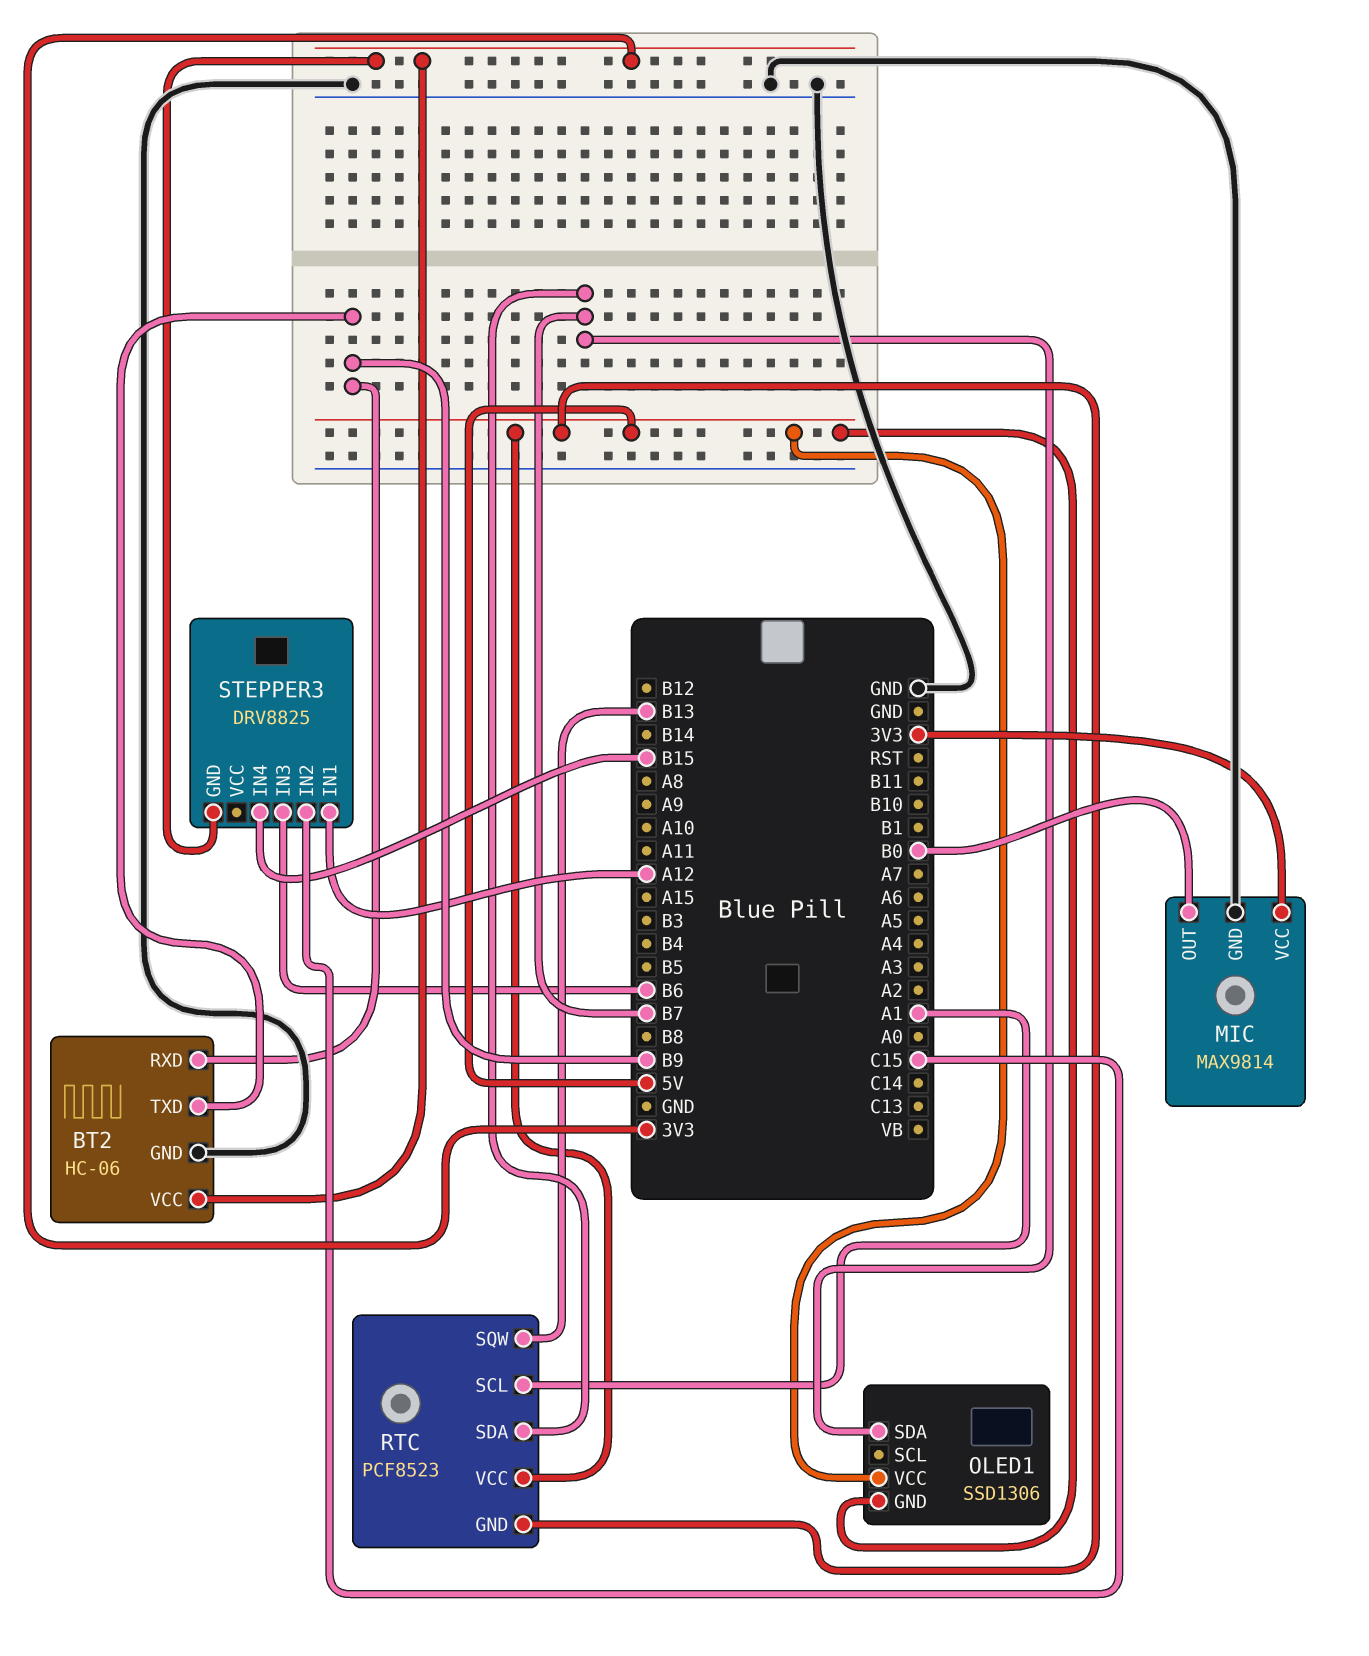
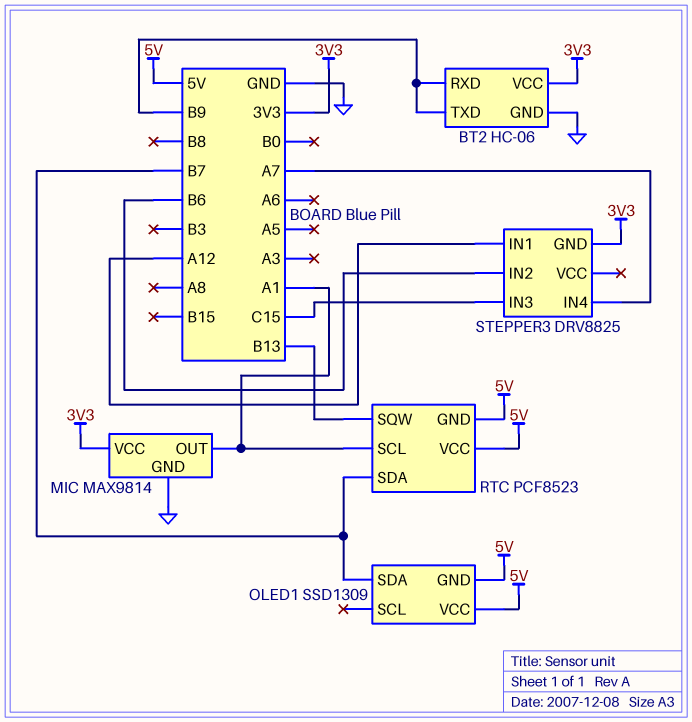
MIC pin OUT: B0 -> A1
OLED1: SSD1306 -> SSD1309
STEPPER3 pin IN2: C15 -> B6
STEPPER3 pin IN3: B6 -> C15
STEPPER3 pin IN4: B15 -> A7

